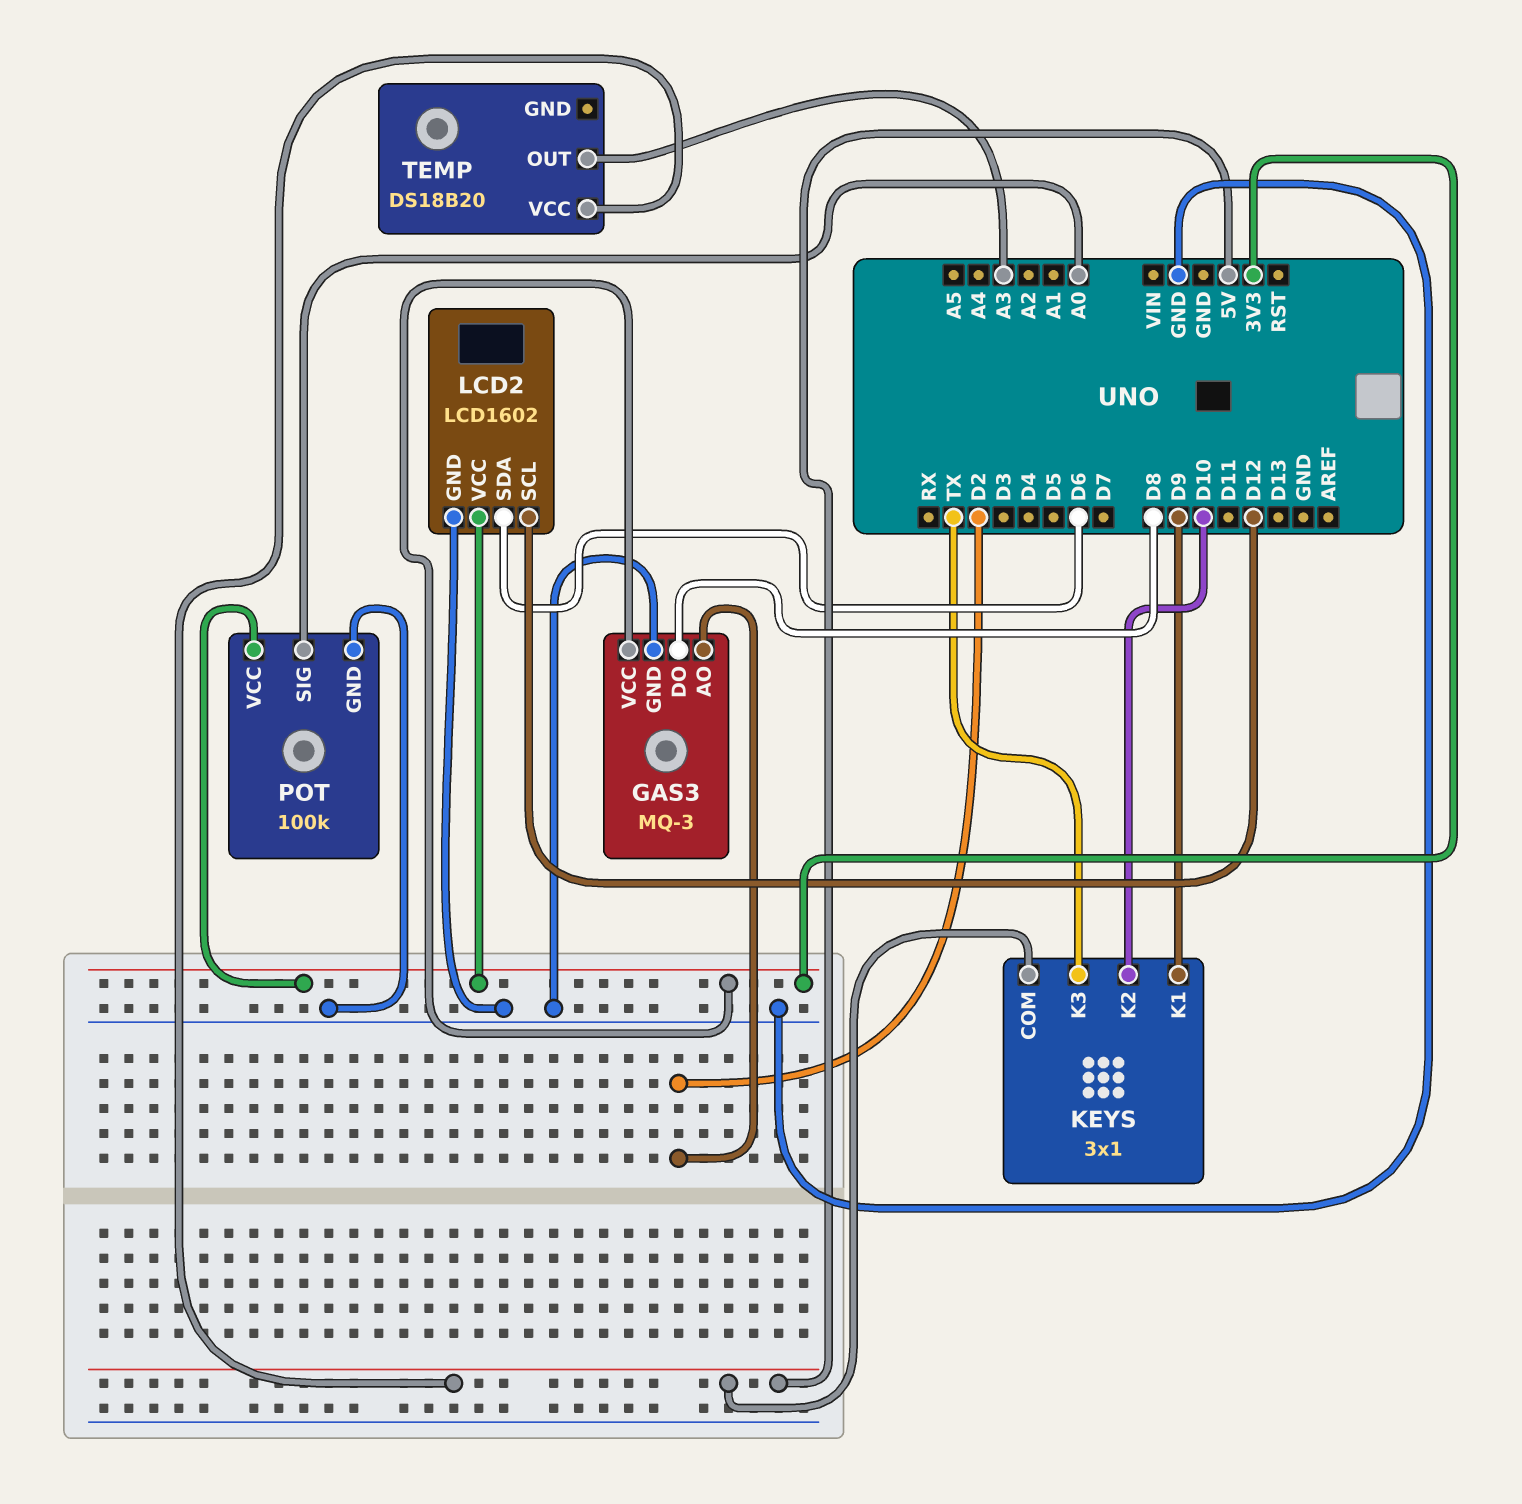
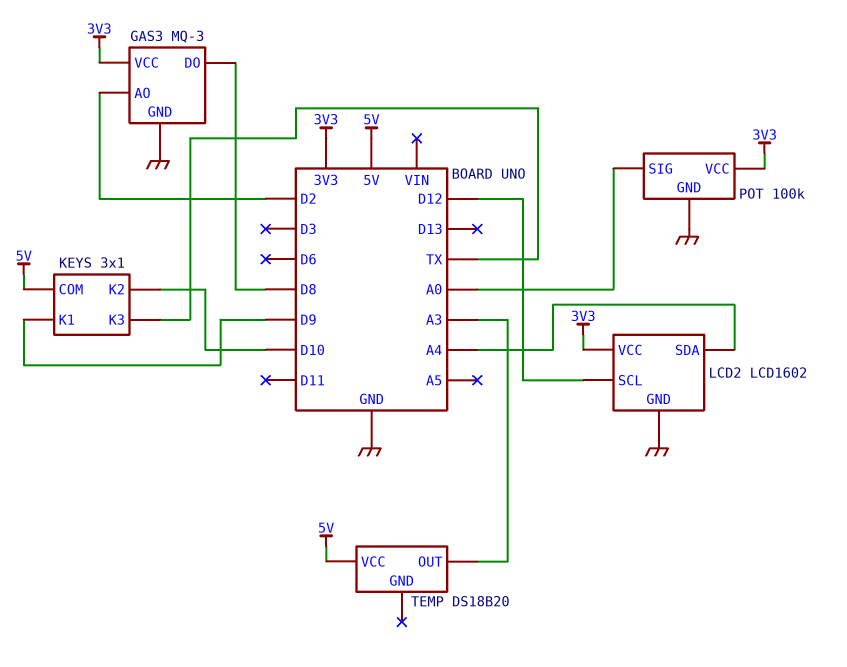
LCD2 pin SDA: D6 -> A4

